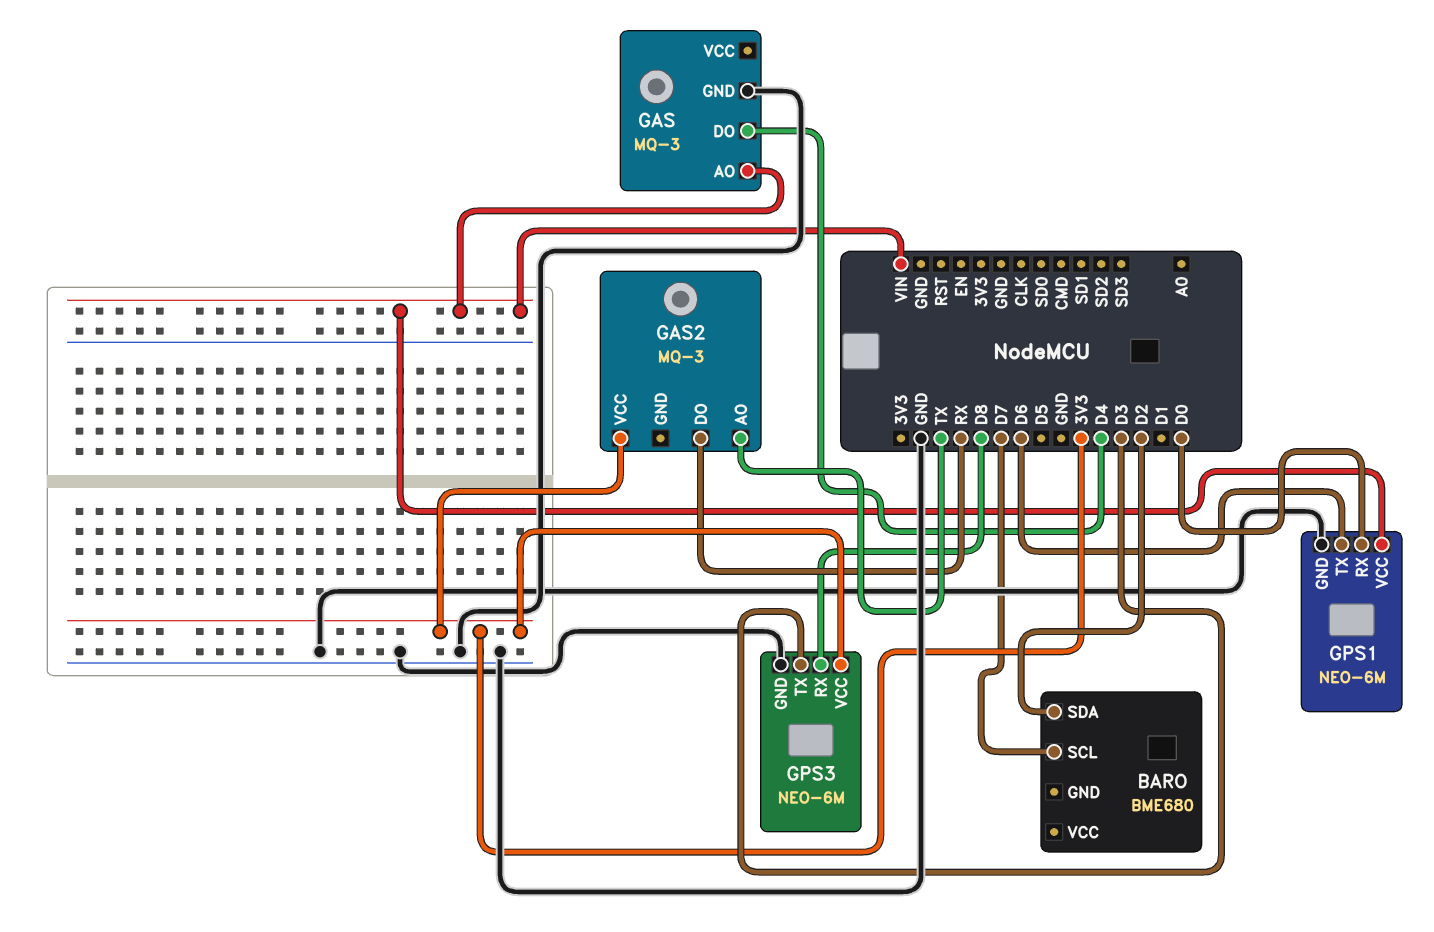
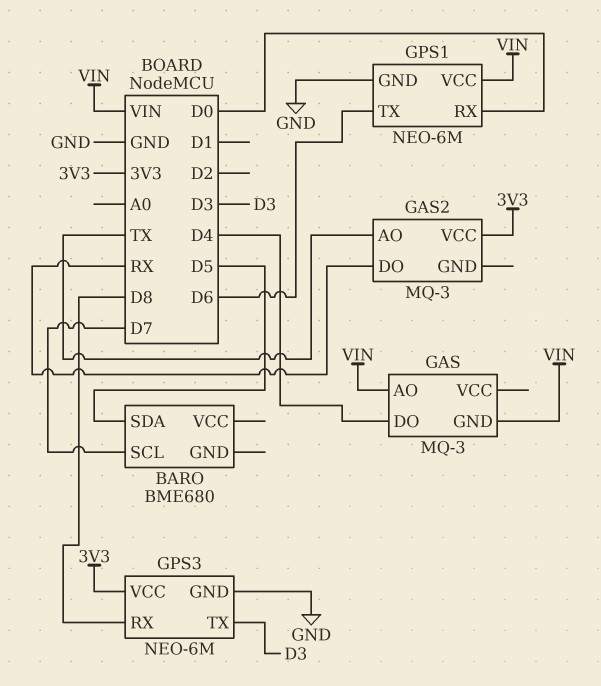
BARO pin SDA: D2 -> D5
GAS pin GND: GND -> VIN

